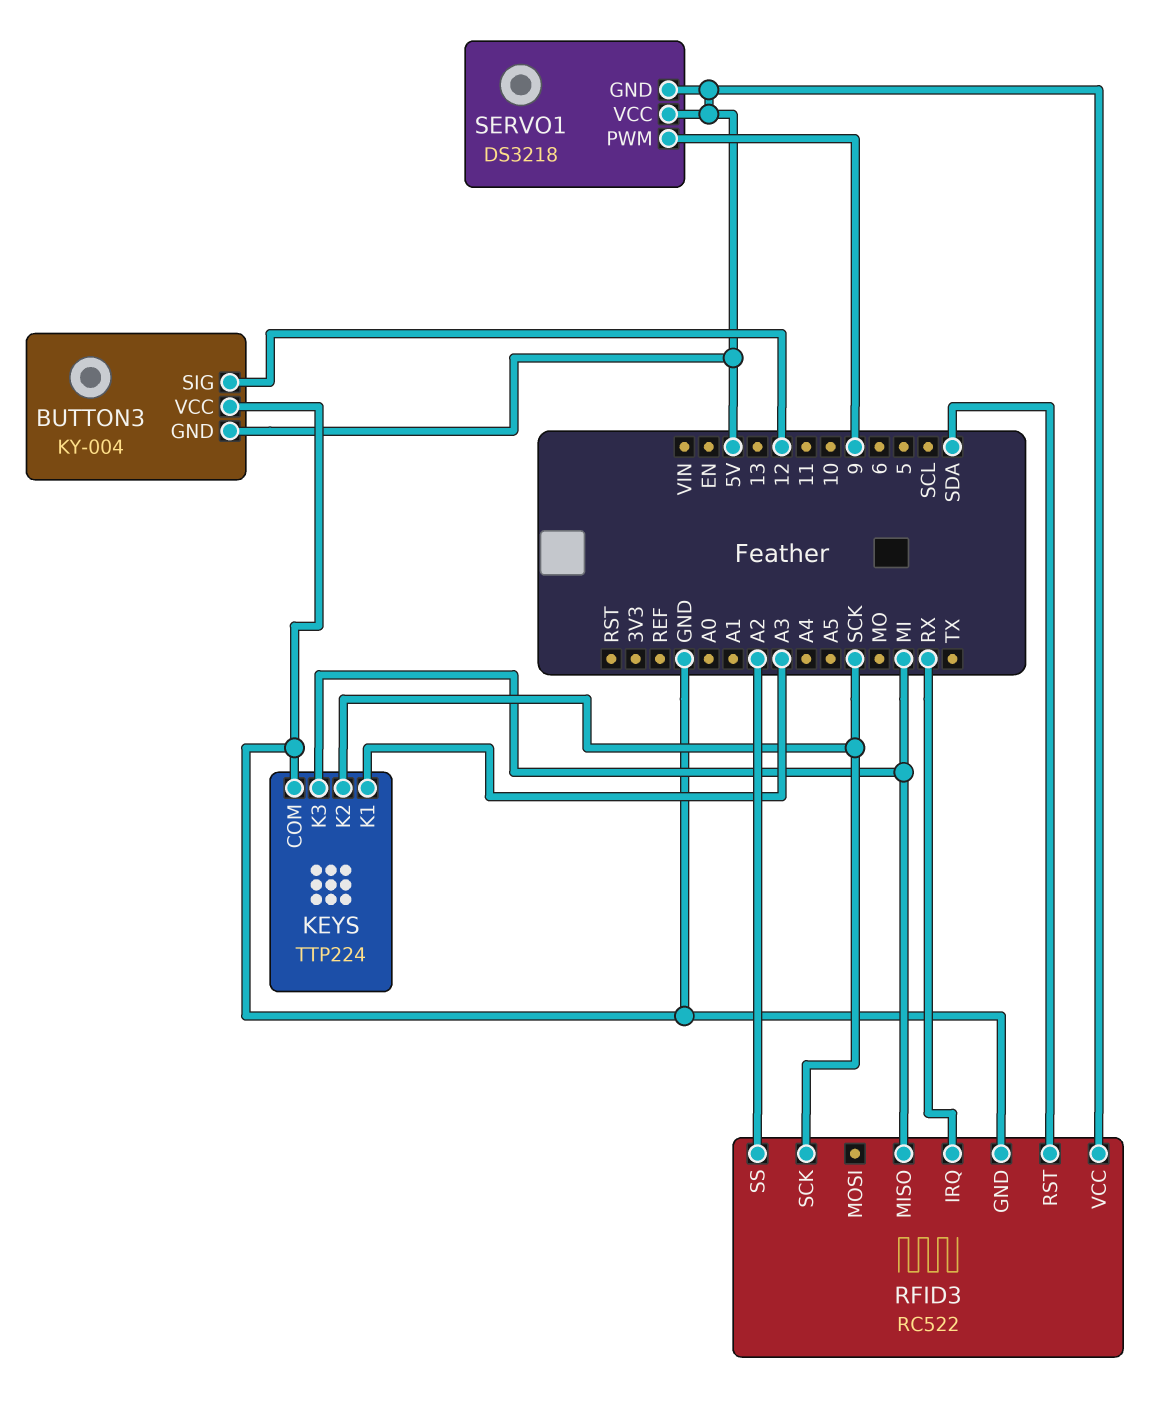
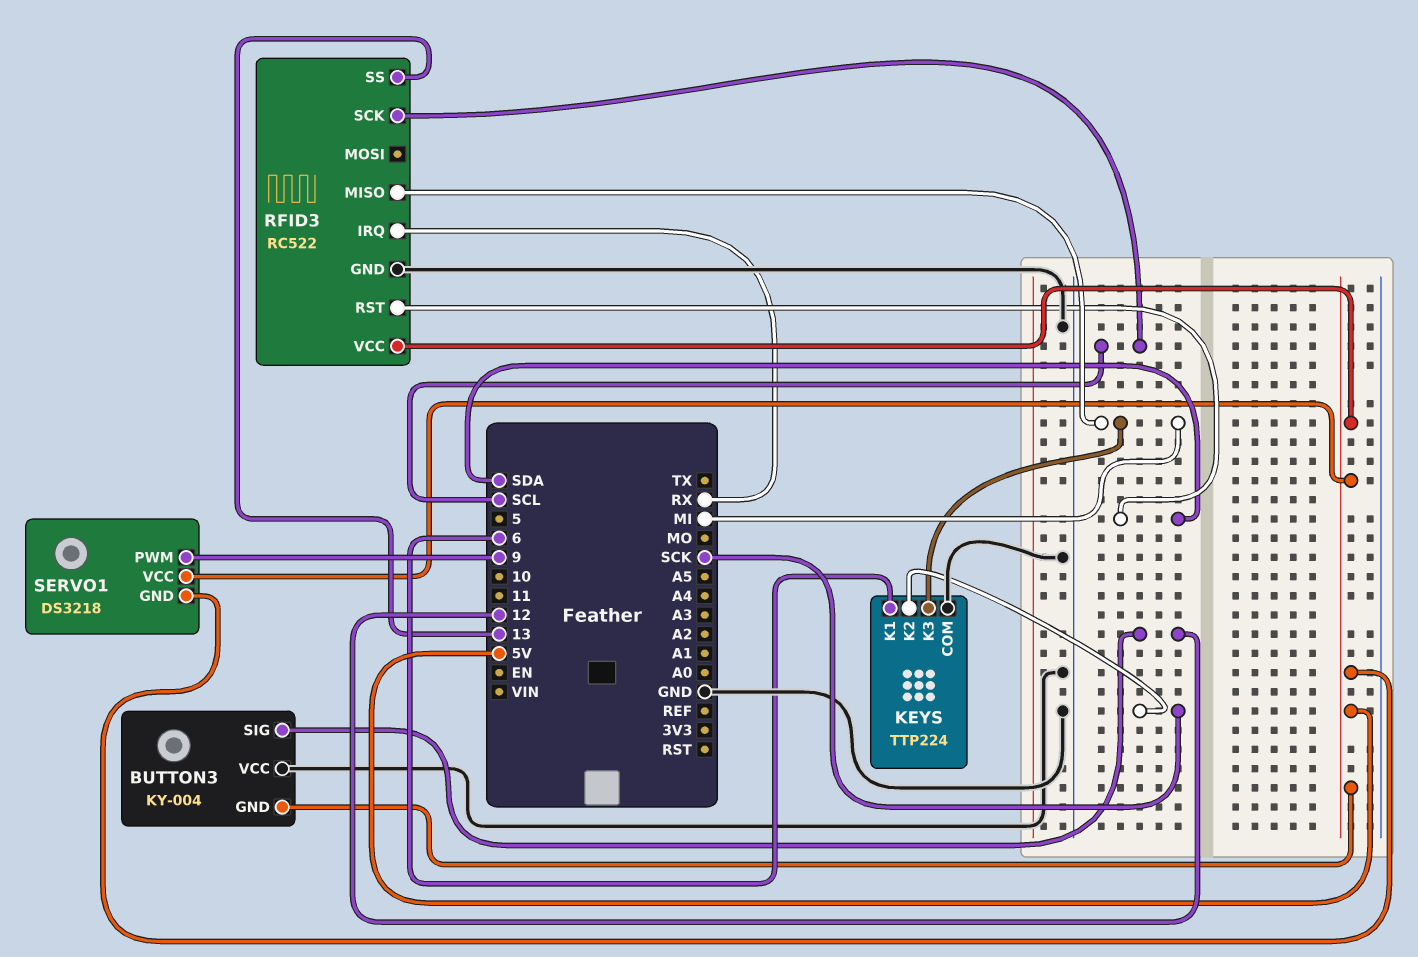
KEYS pin K1: A3 -> 6
RFID3 pin SCK: SCK -> SCL
RFID3 pin SS: A2 -> 13

